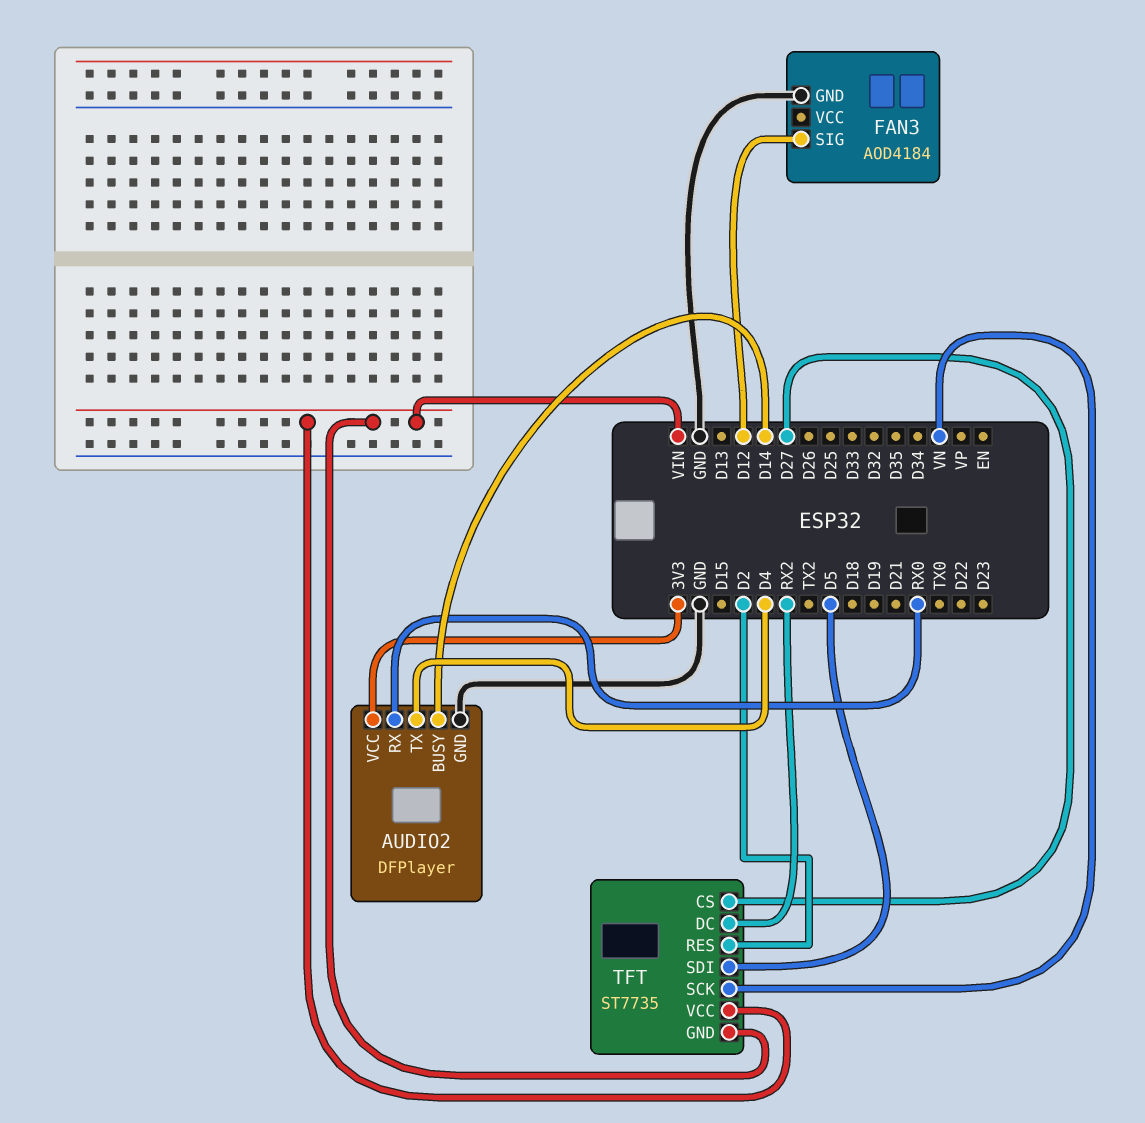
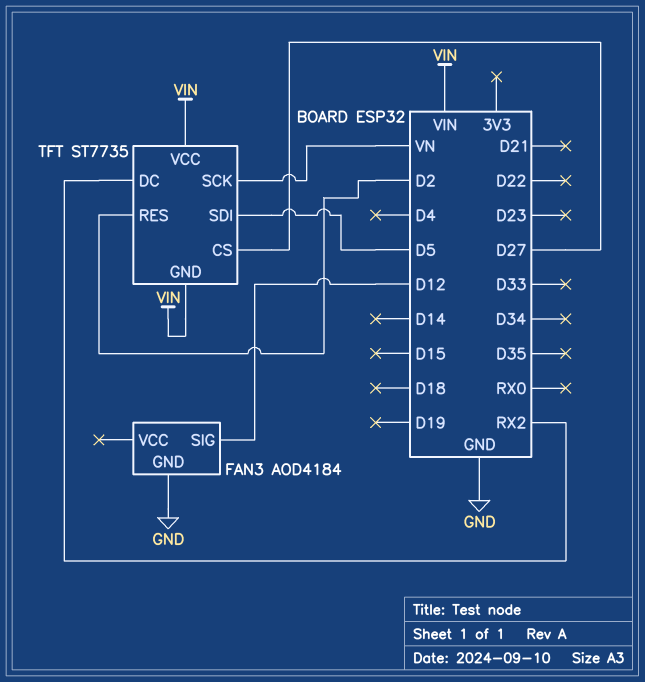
AUDIO2: DFPlayer -> none
AUDIO2 pin BUSY: D14 -> none
AUDIO2 pin GND: GND -> none
AUDIO2 pin RX: RX0 -> none
AUDIO2 pin TX: D4 -> none
AUDIO2 pin VCC: 3V3 -> none

